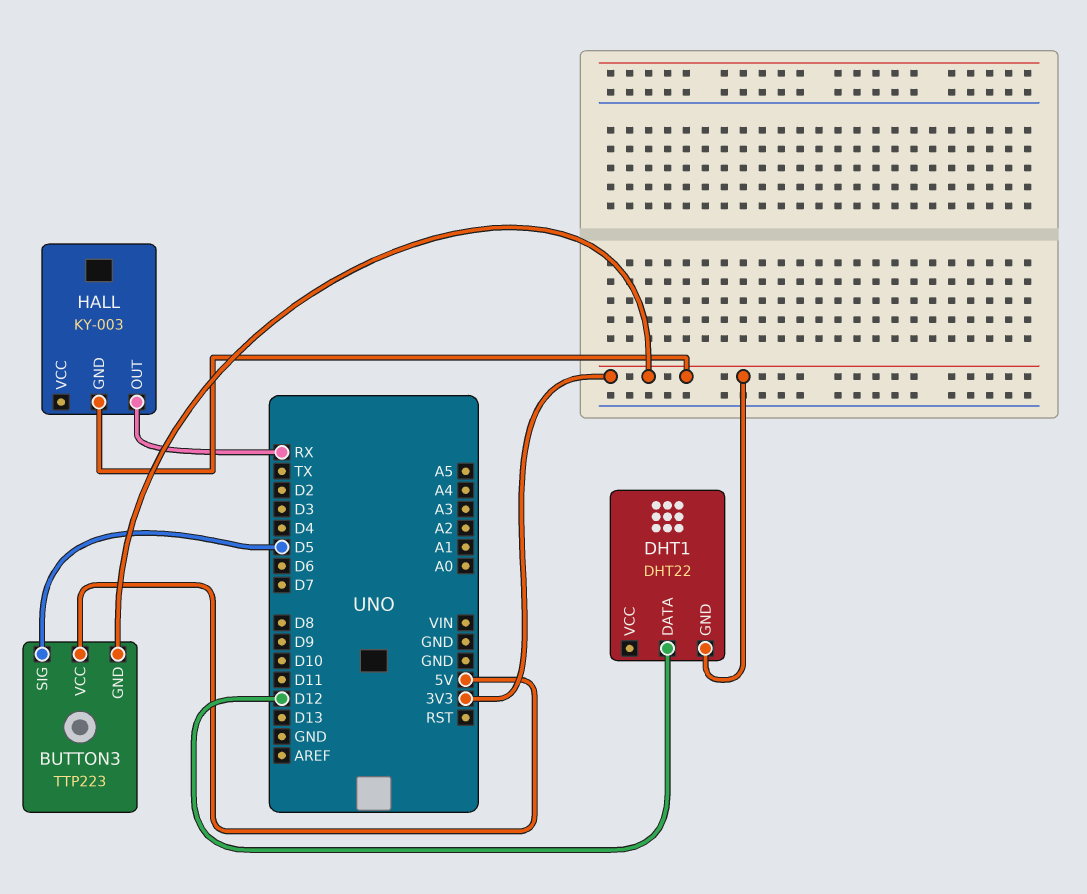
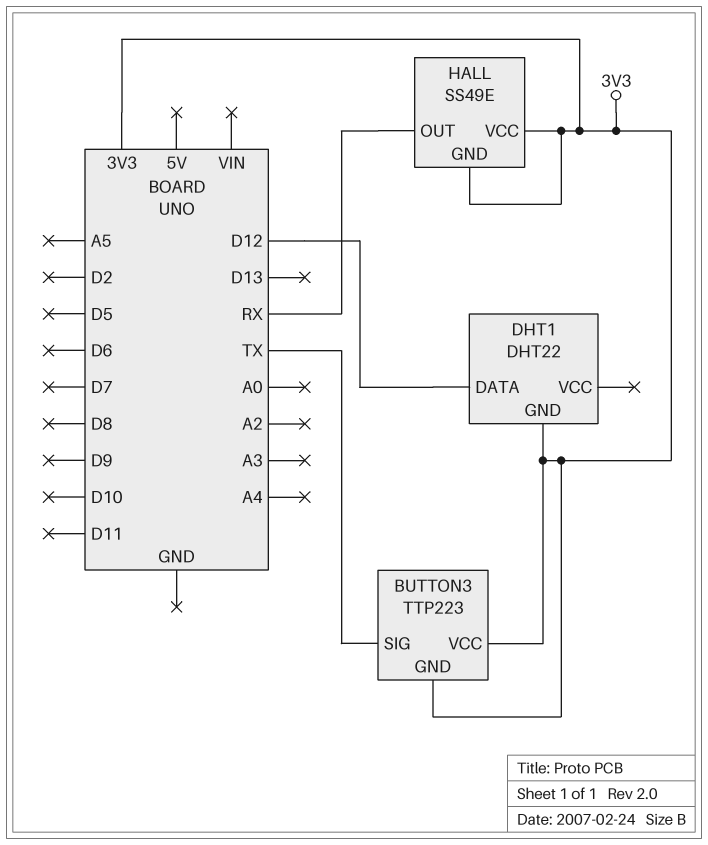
BUTTON3 pin SIG: D5 -> TX
BUTTON3 pin VCC: 5V -> 3V3
HALL: KY-003 -> SS49E
HALL pin VCC: none -> 3V3

